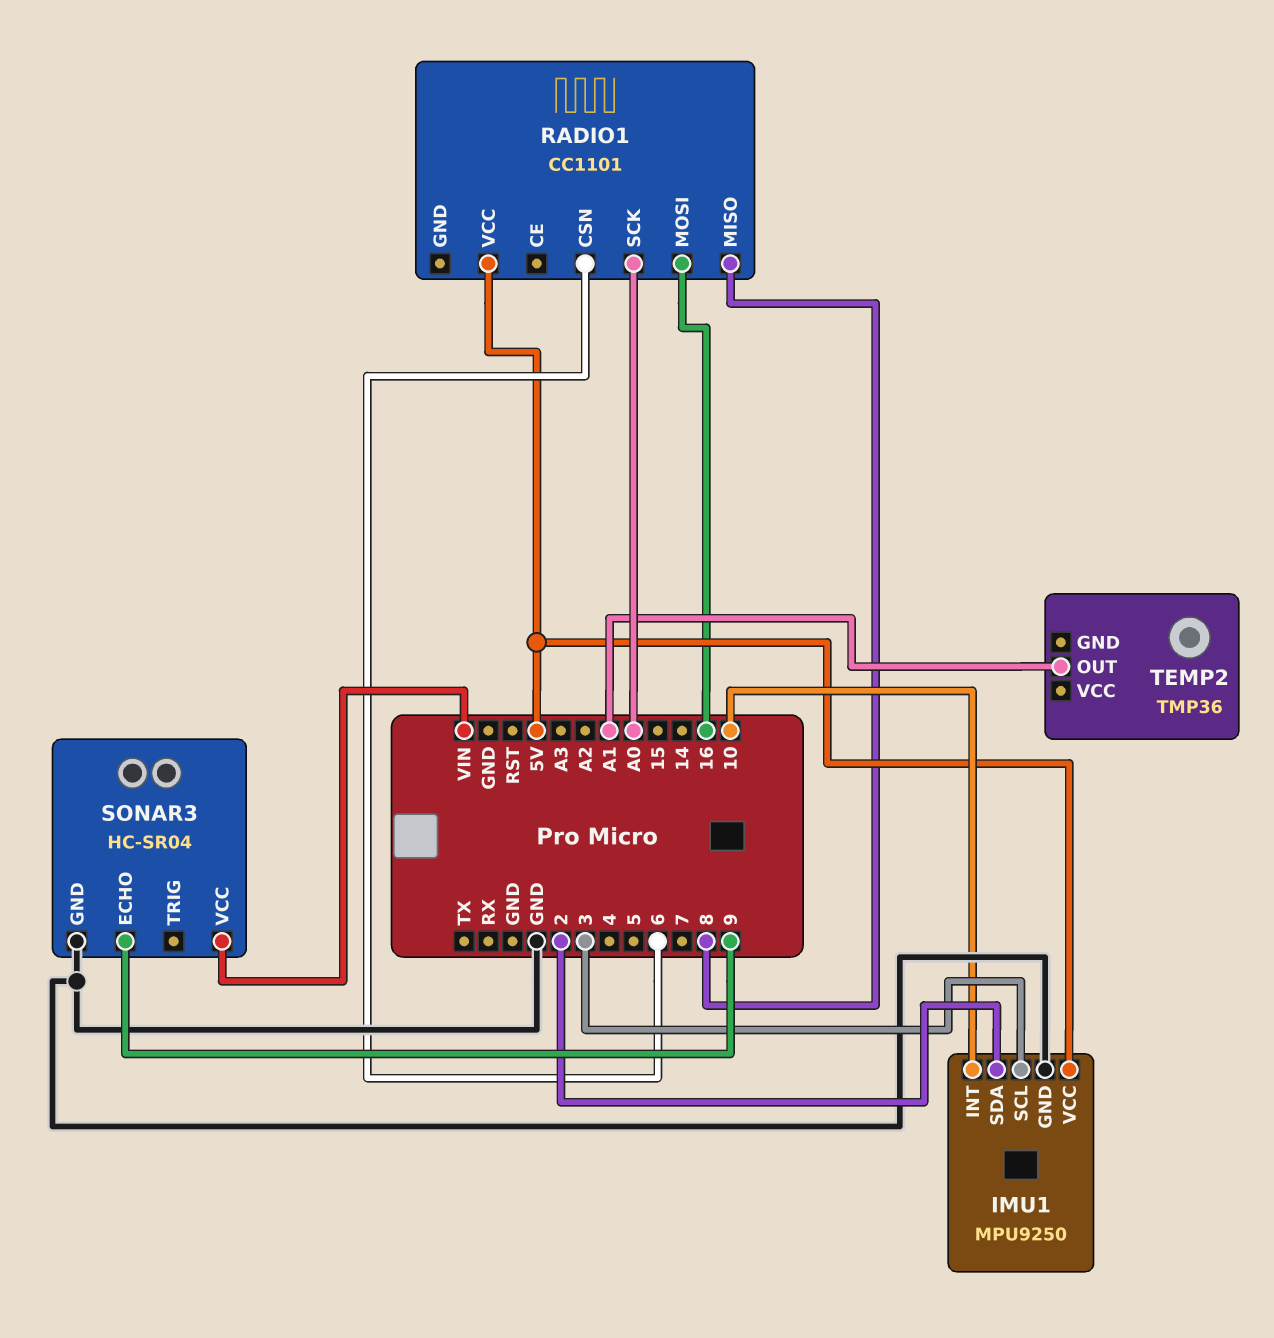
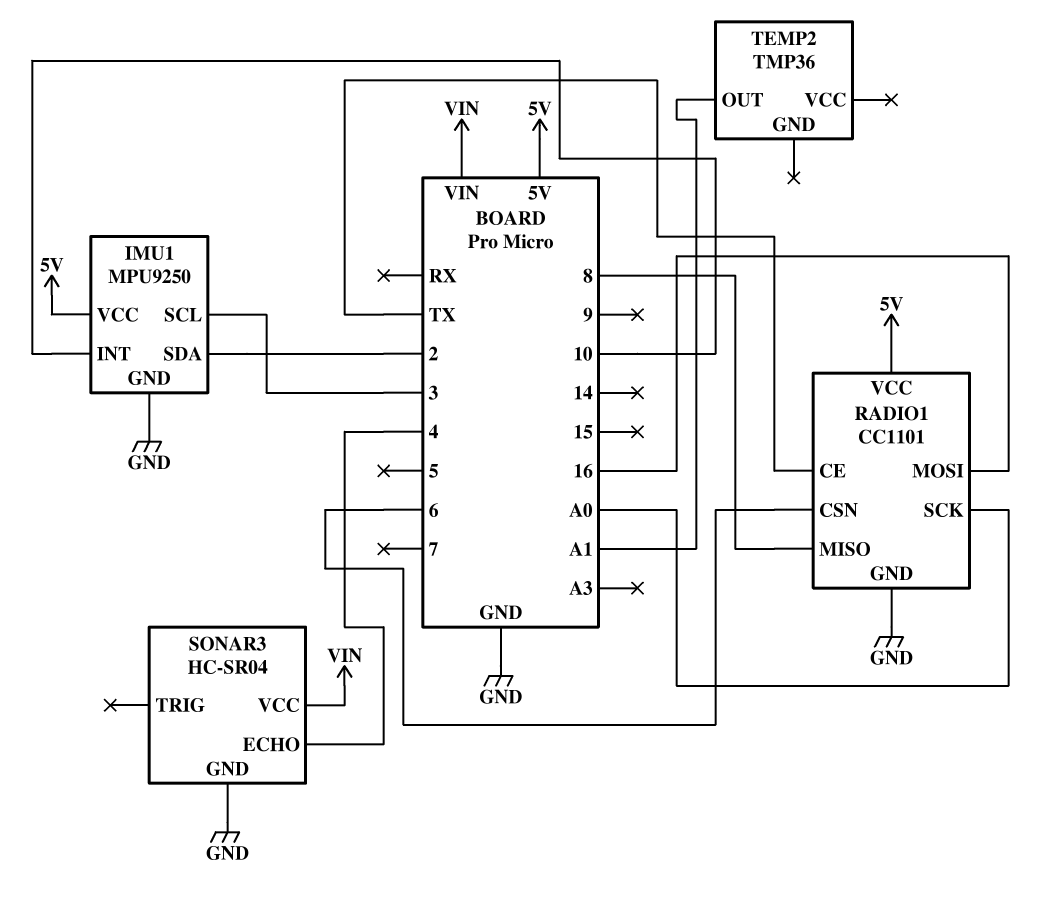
RADIO1 pin CE: none -> TX
RADIO1 pin GND: none -> GND
SONAR3 pin ECHO: 9 -> 4

